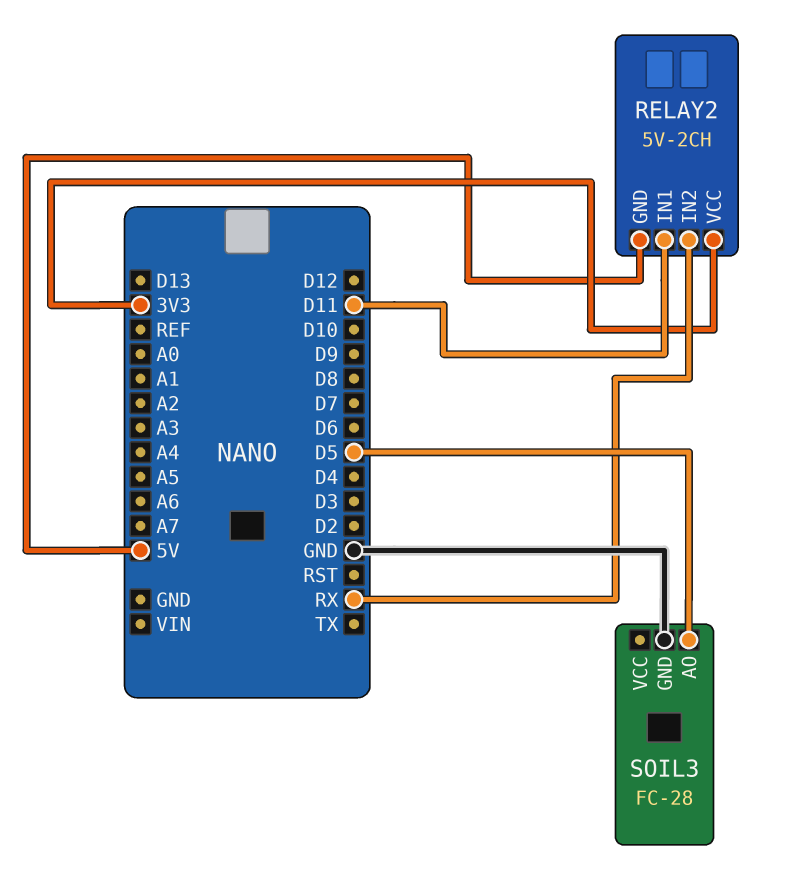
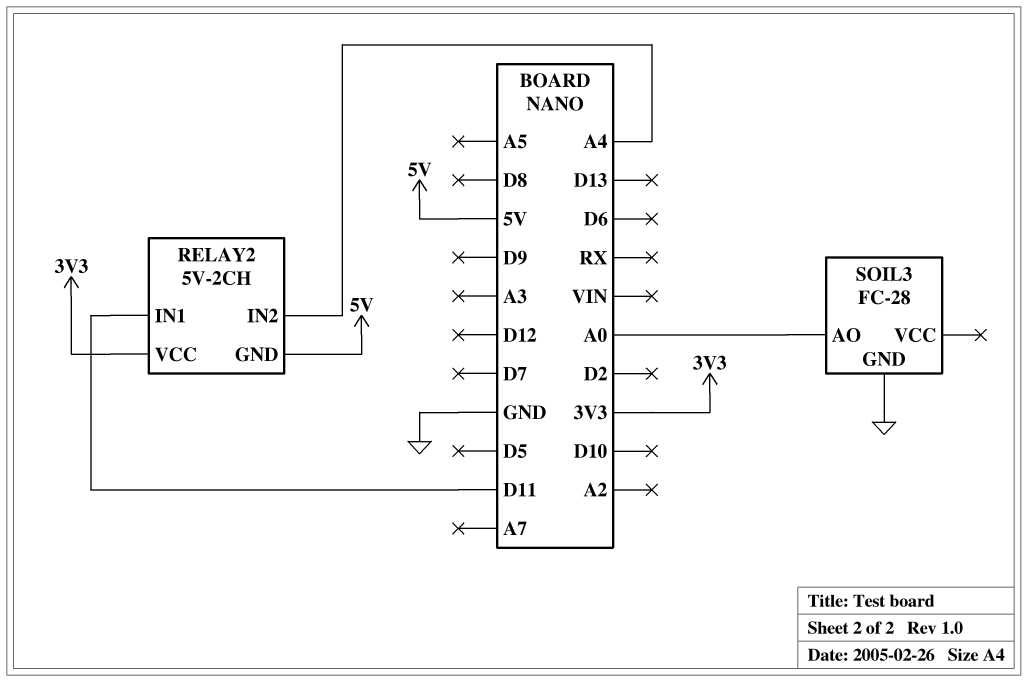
RELAY2 pin IN2: RX -> A4
SOIL3 pin AO: D5 -> A0

